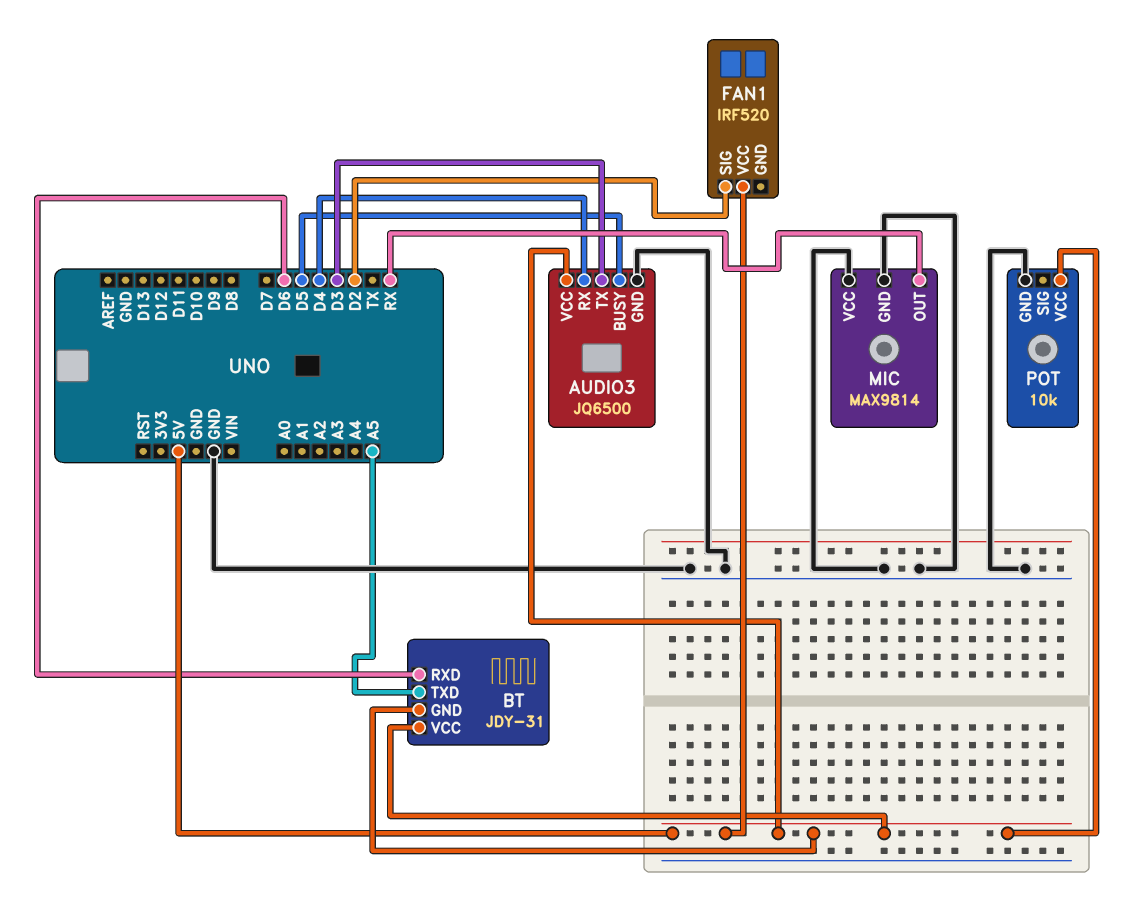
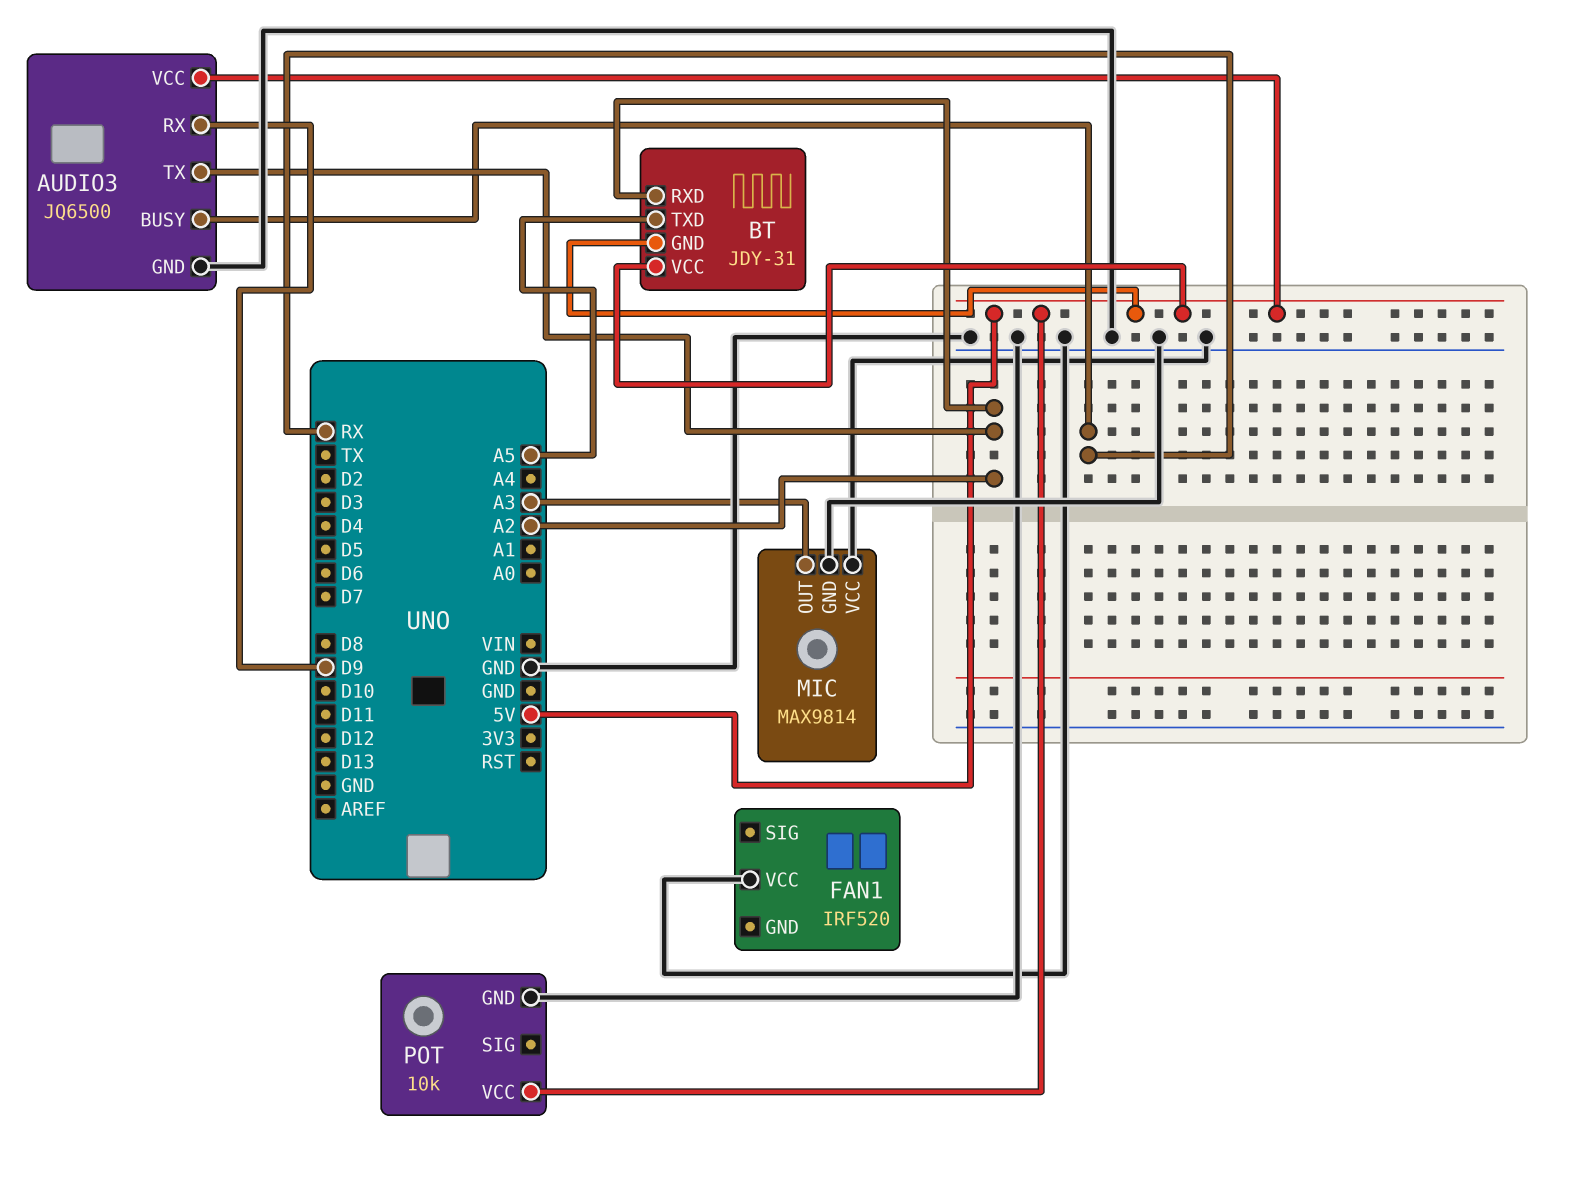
AUDIO3 pin BUSY: D5 -> RX
AUDIO3 pin RX: D4 -> D9
AUDIO3 pin TX: D3 -> A2
BT pin RXD: D6 -> A2
FAN1 pin SIG: D2 -> none
FAN1 pin VCC: 5V -> GND
MIC pin OUT: RX -> A3

